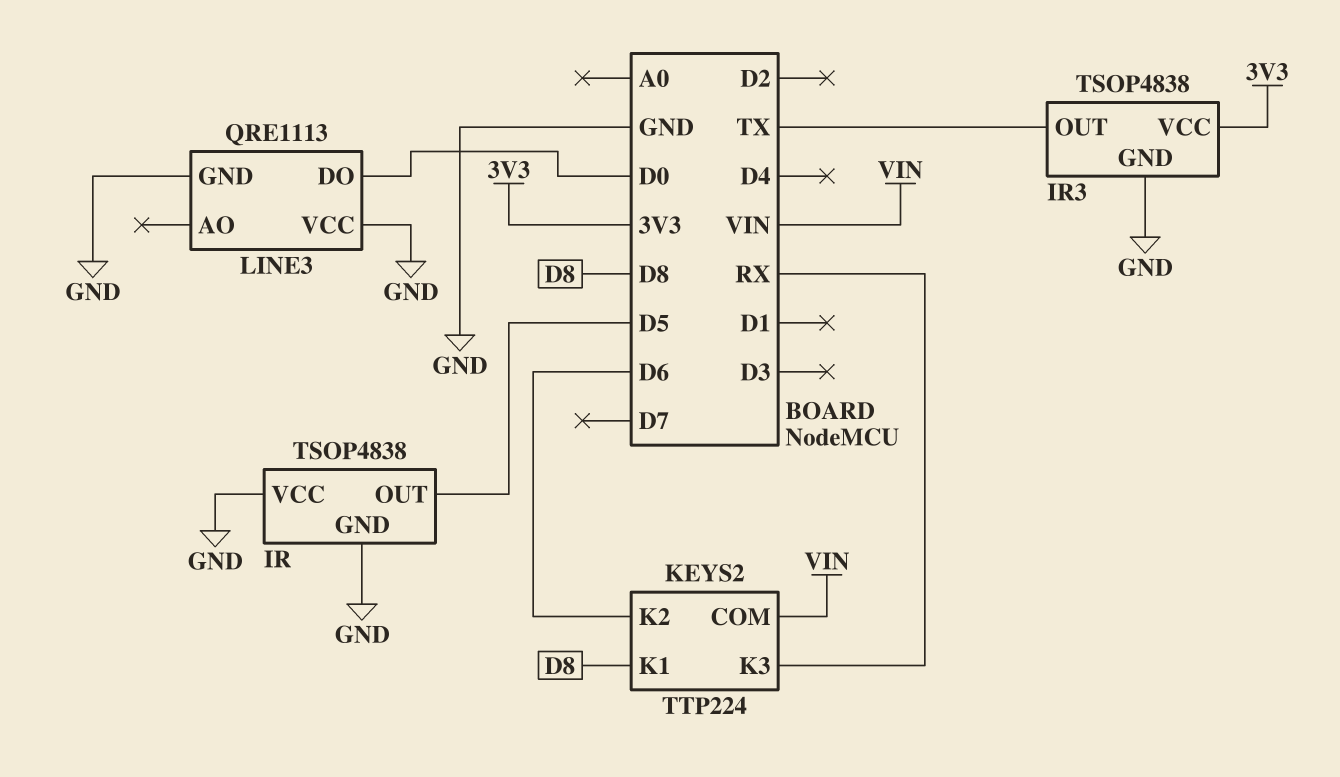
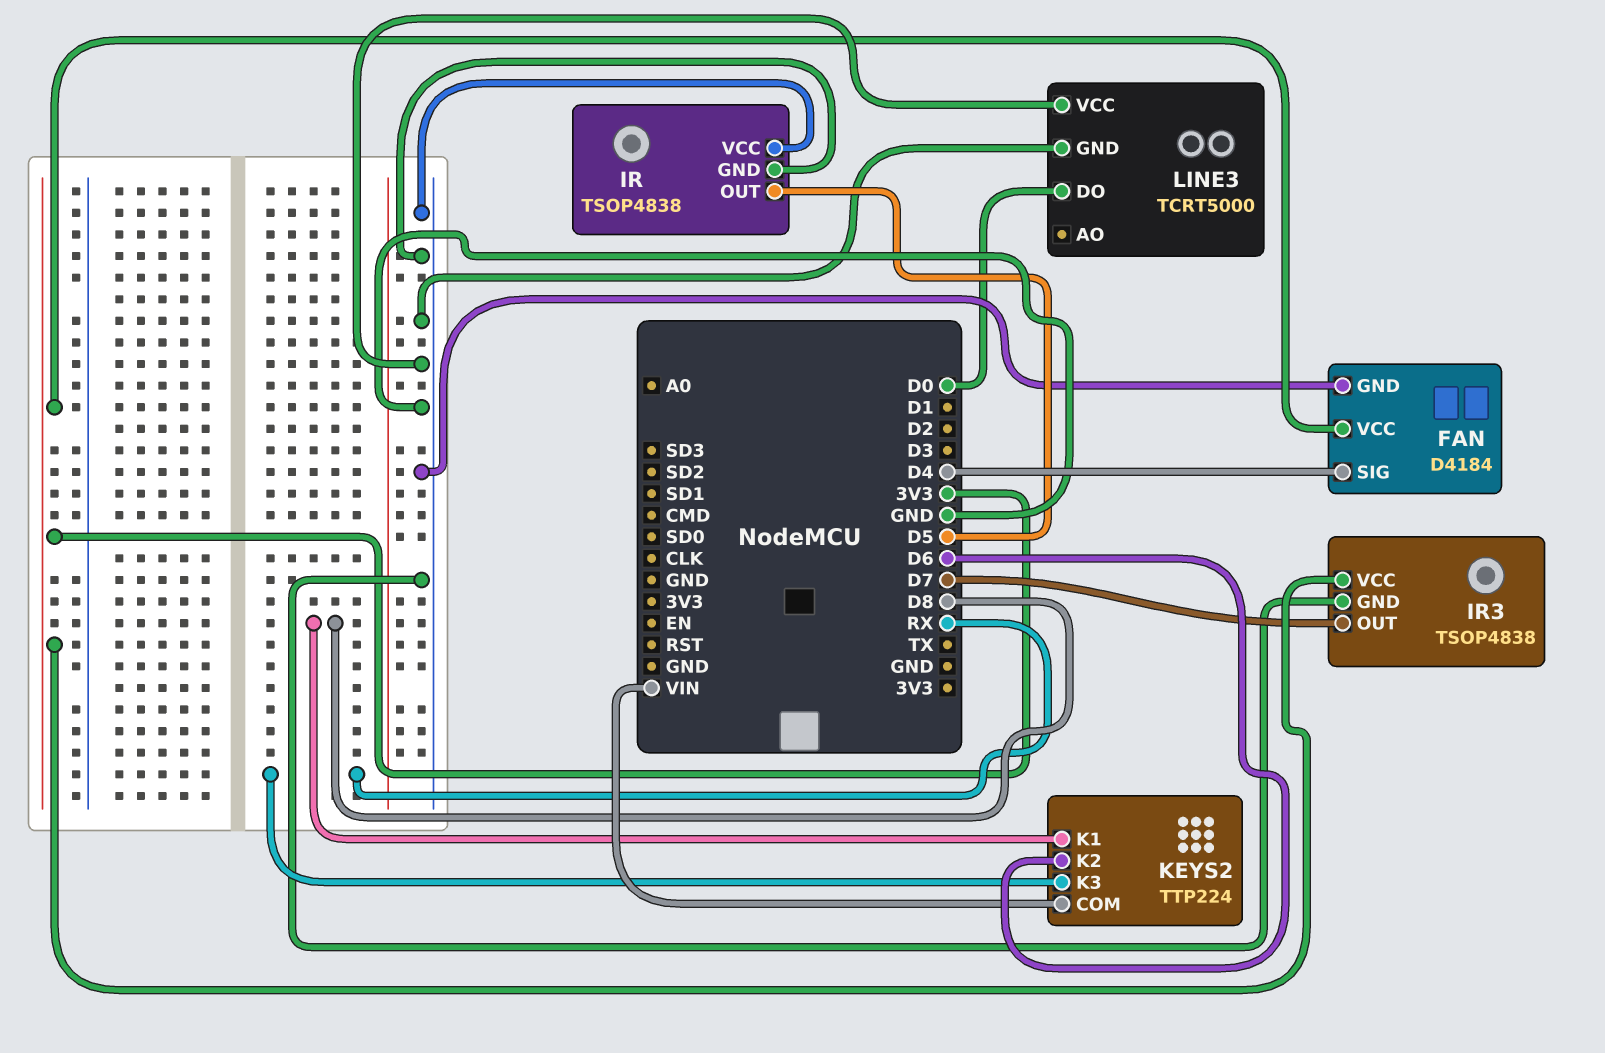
FAN: none -> D4184
FAN pin GND: none -> GND
FAN pin SIG: none -> D4
FAN pin VCC: none -> 3V3
IR3 pin OUT: TX -> D7
LINE3: QRE1113 -> TCRT5000

